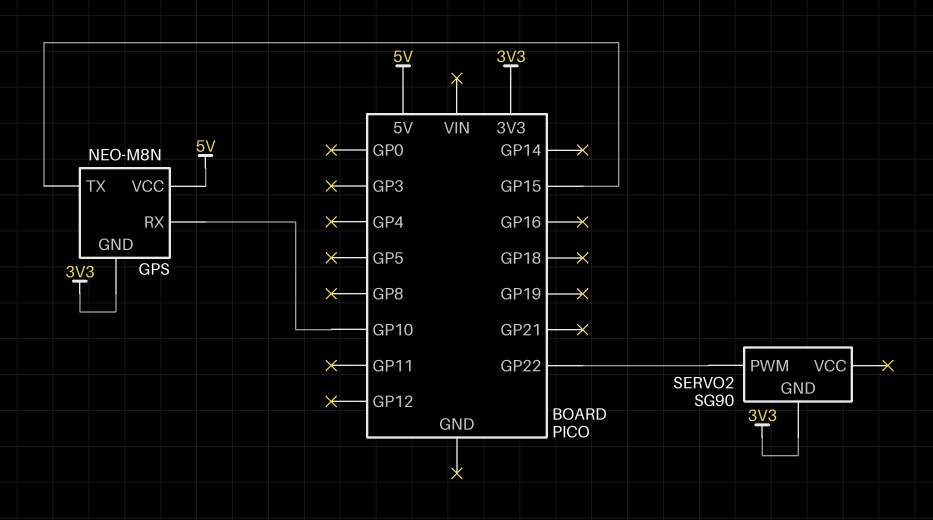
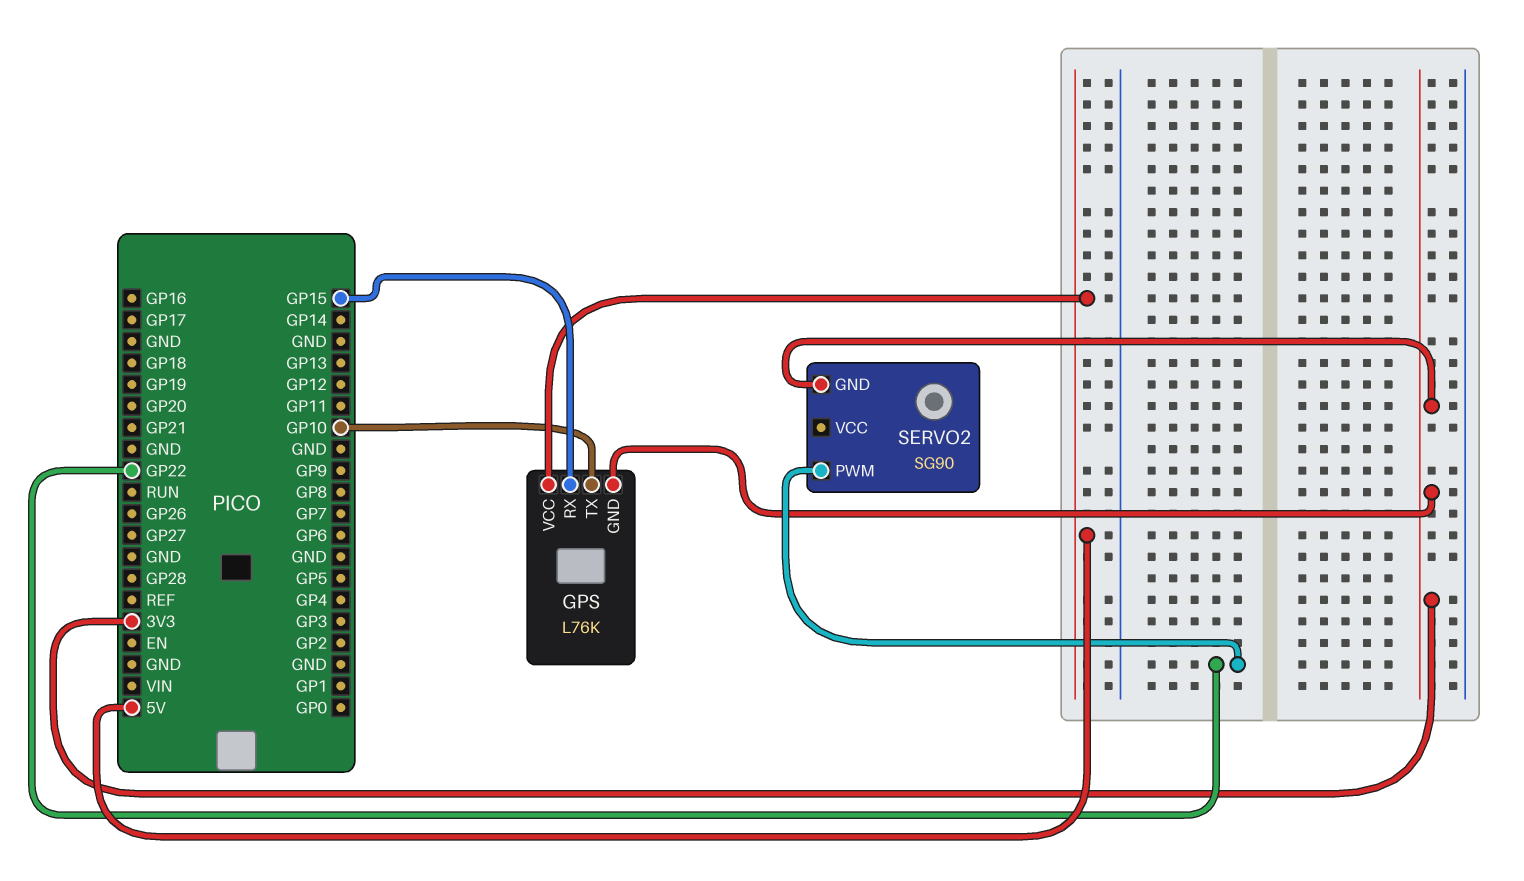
GPS: NEO-M8N -> L76K
GPS pin RX: GP10 -> GP15
GPS pin TX: GP15 -> GP10

